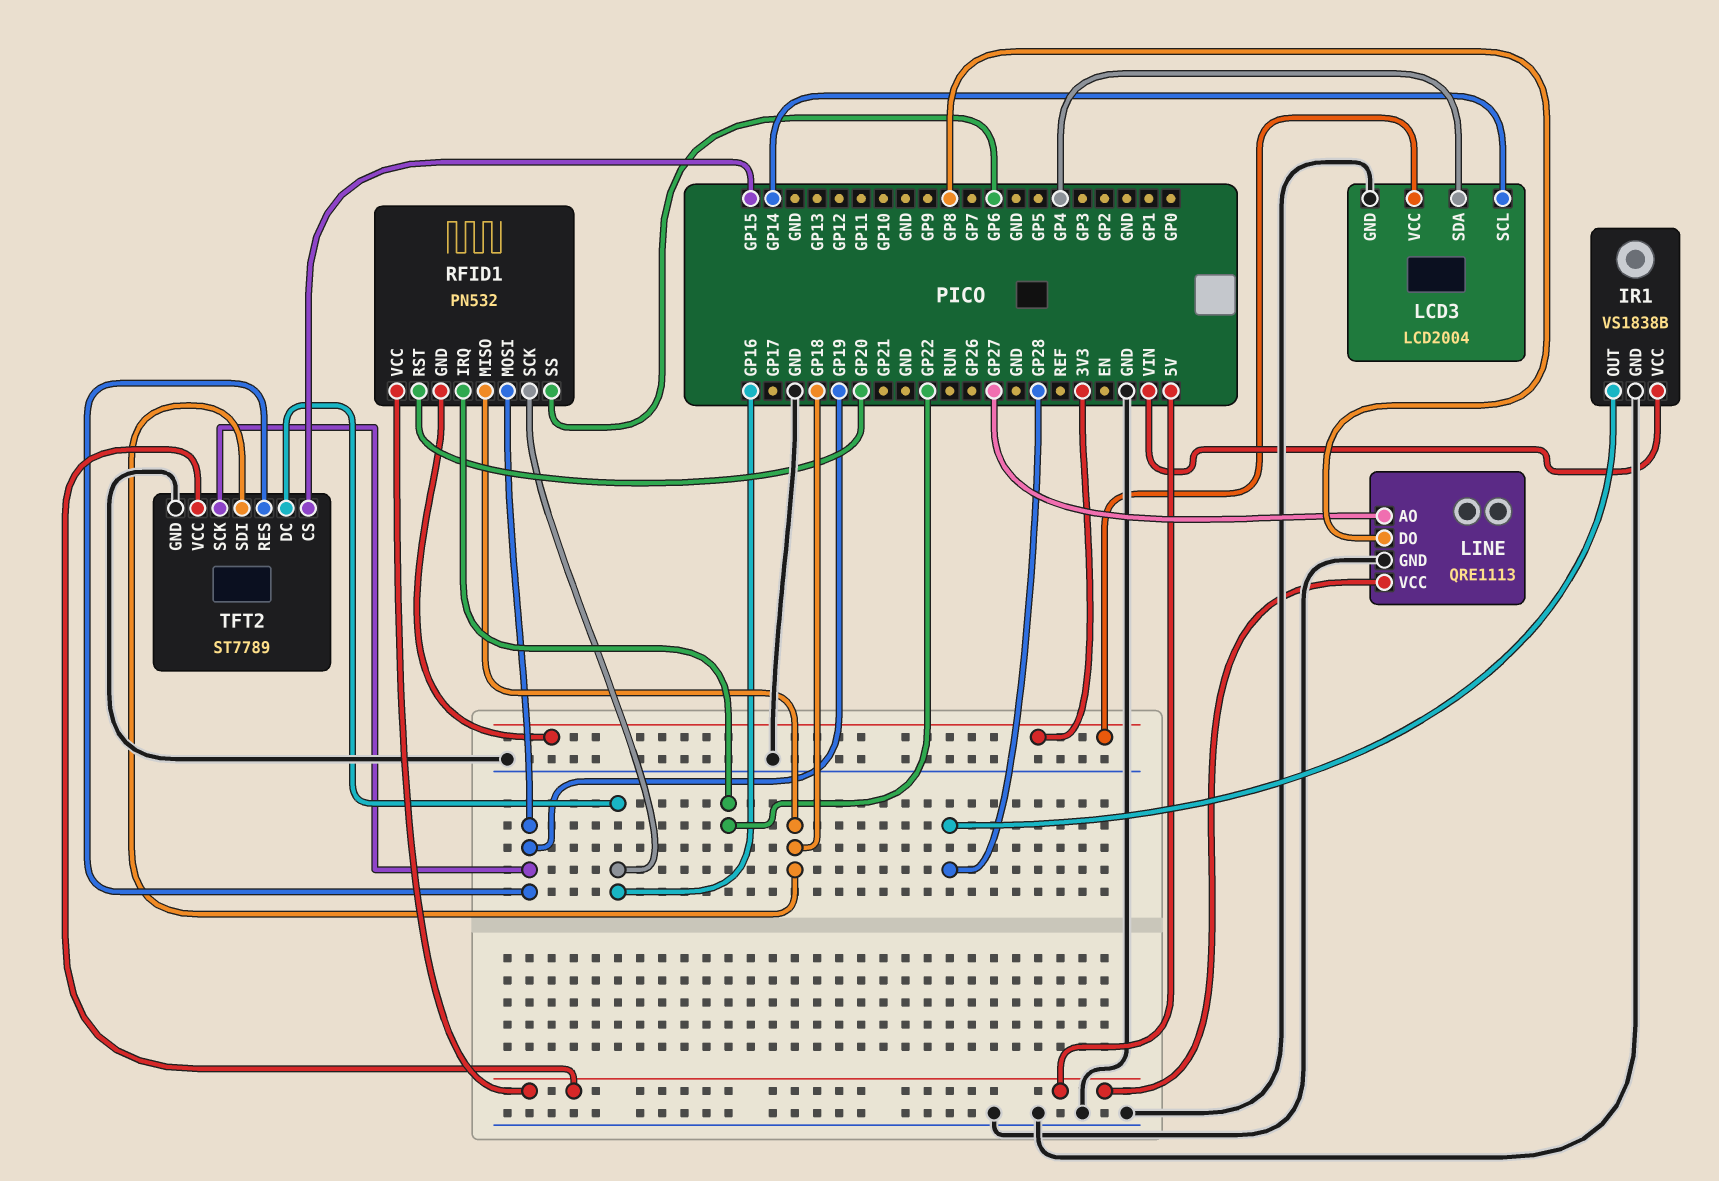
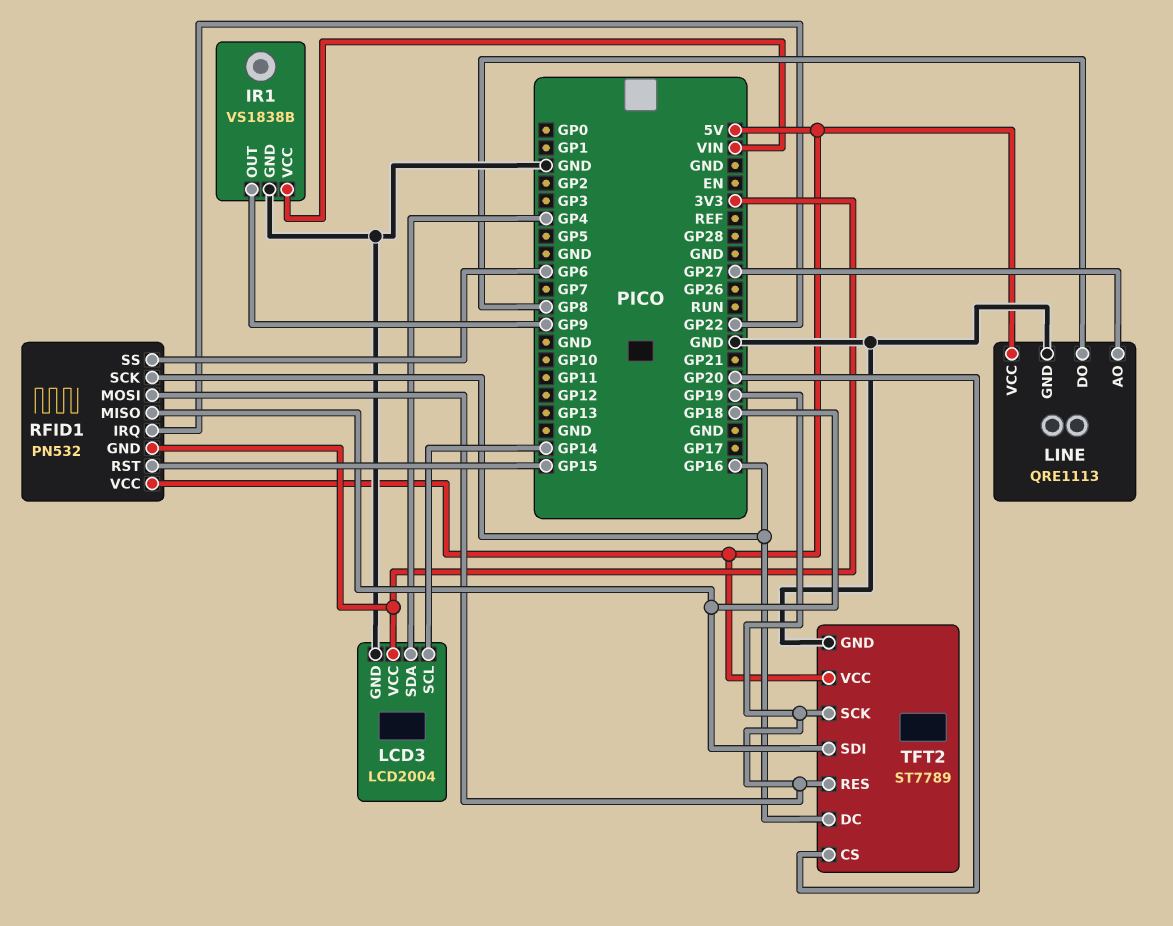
IR1 pin OUT: GP28 -> GP9
RFID1 pin RST: GP20 -> GP15
TFT2 pin CS: GP15 -> GP20

